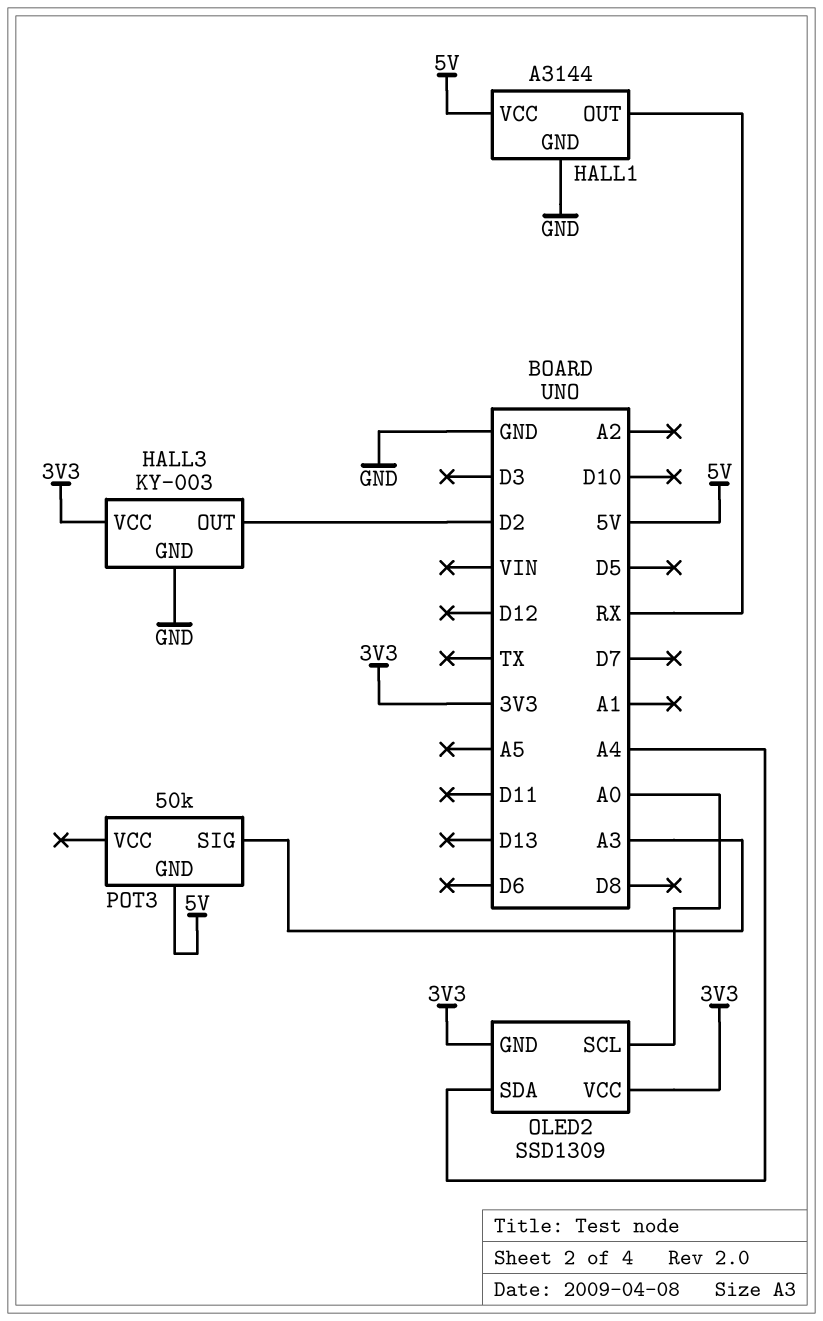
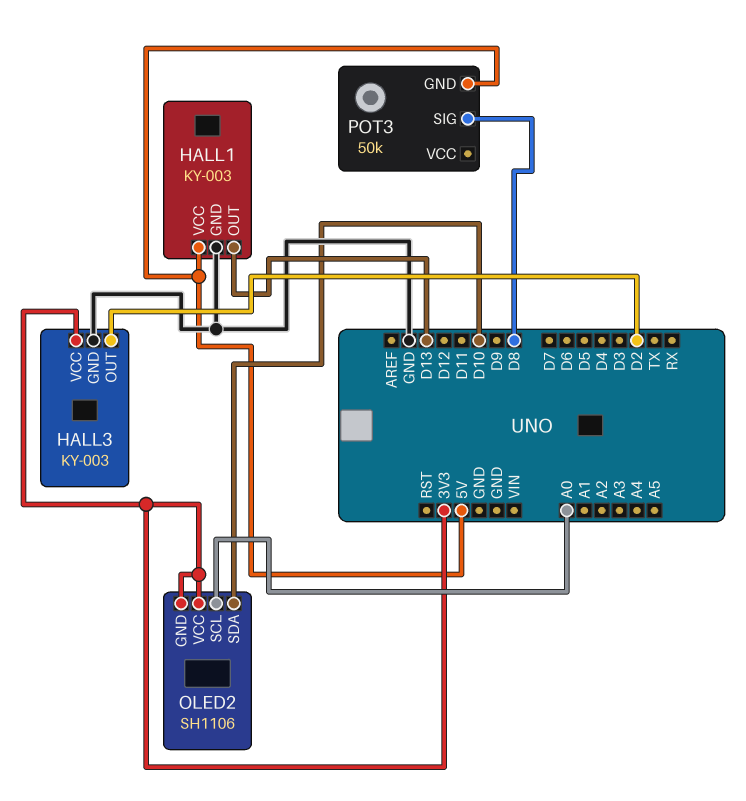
HALL1: A3144 -> KY-003
HALL1 pin OUT: RX -> D13
OLED2: SSD1309 -> SH1106
OLED2 pin SDA: A4 -> D10
POT3 pin SIG: A3 -> D8

